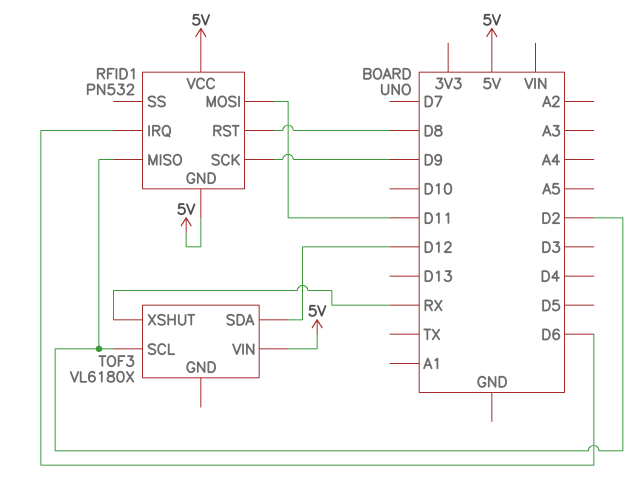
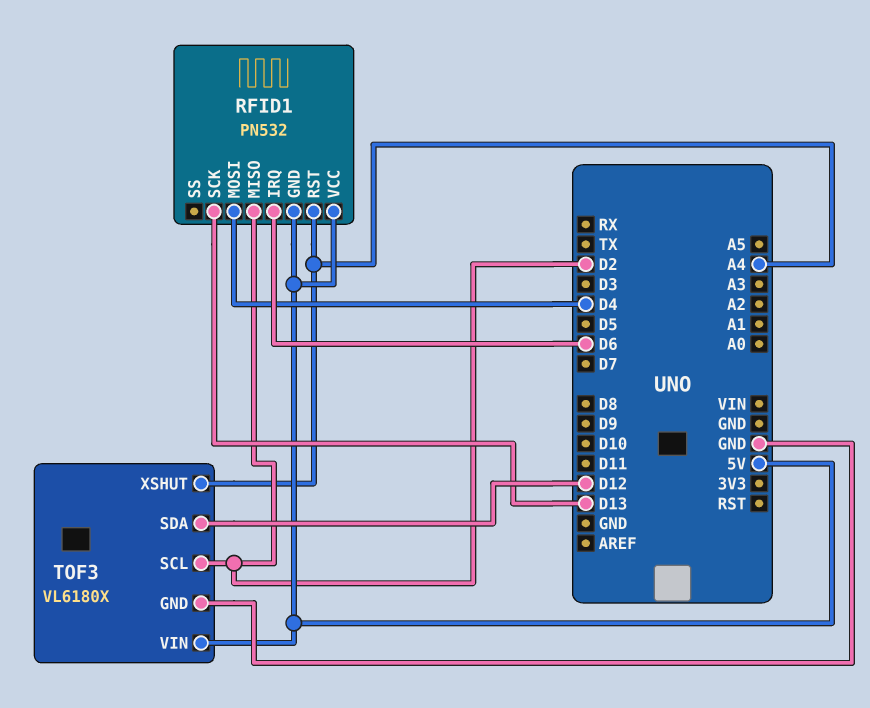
RFID1 pin MOSI: D11 -> D4
RFID1 pin RST: D8 -> A4
RFID1 pin SCK: D9 -> D13
TOF3 pin GND: none -> GND
TOF3 pin XSHUT: RX -> A4

